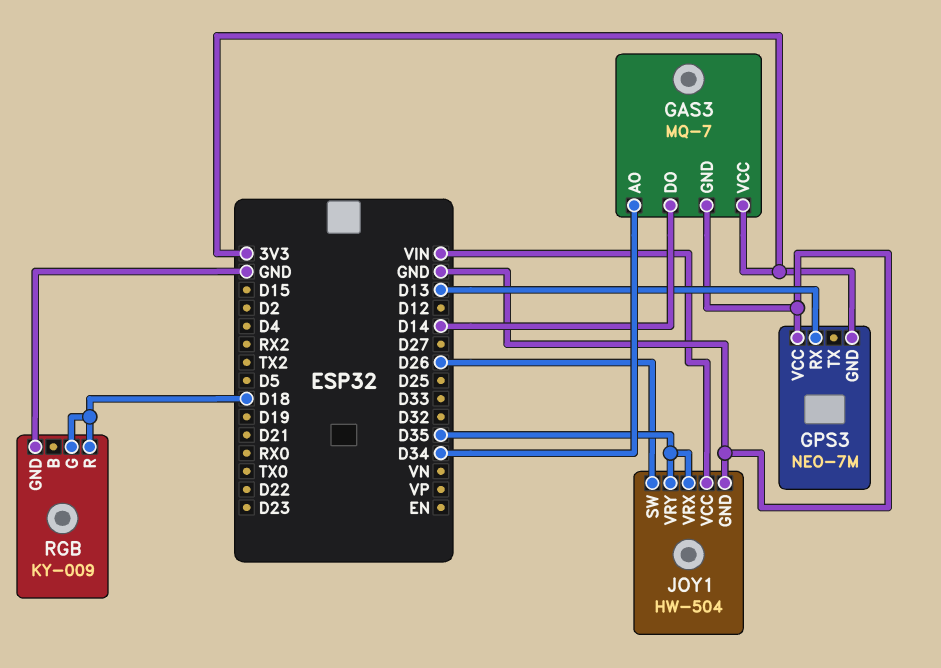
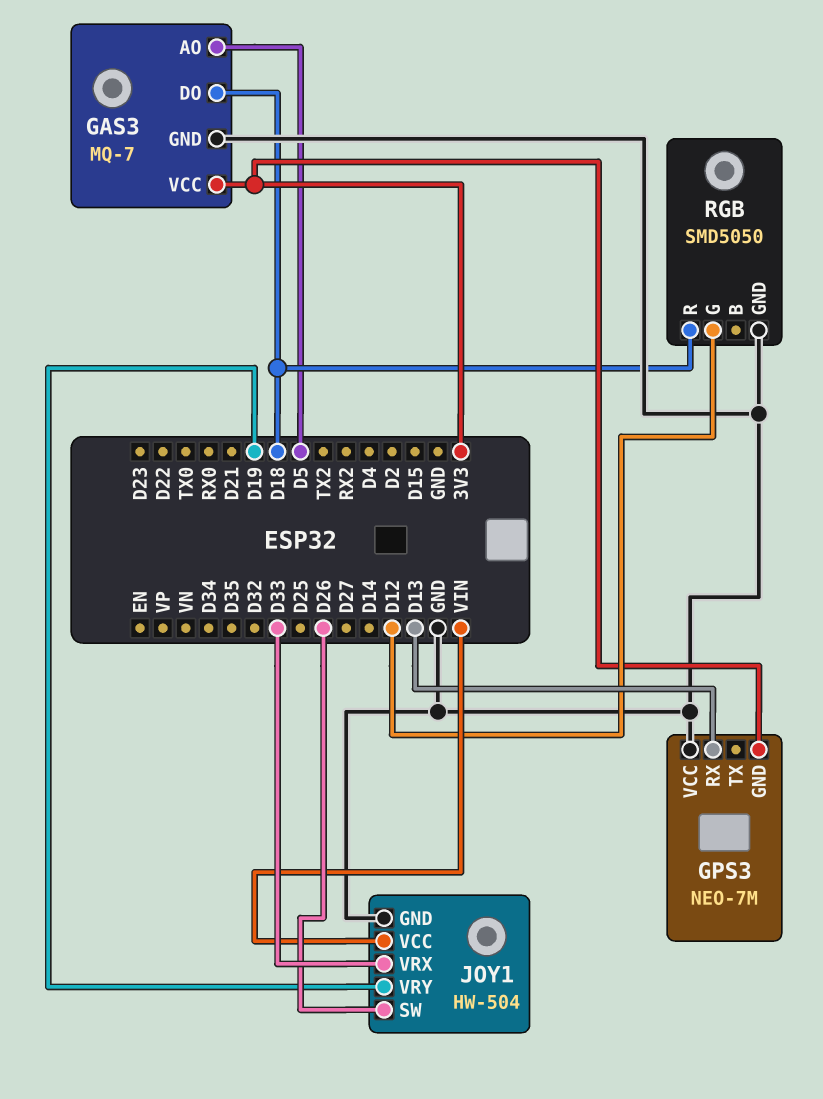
GAS3 pin AO: D34 -> D5
GAS3 pin DO: D14 -> D18
JOY1 pin VRX: D35 -> D33
JOY1 pin VRY: D35 -> D19
RGB: KY-009 -> SMD5050
RGB pin G: D18 -> D12

